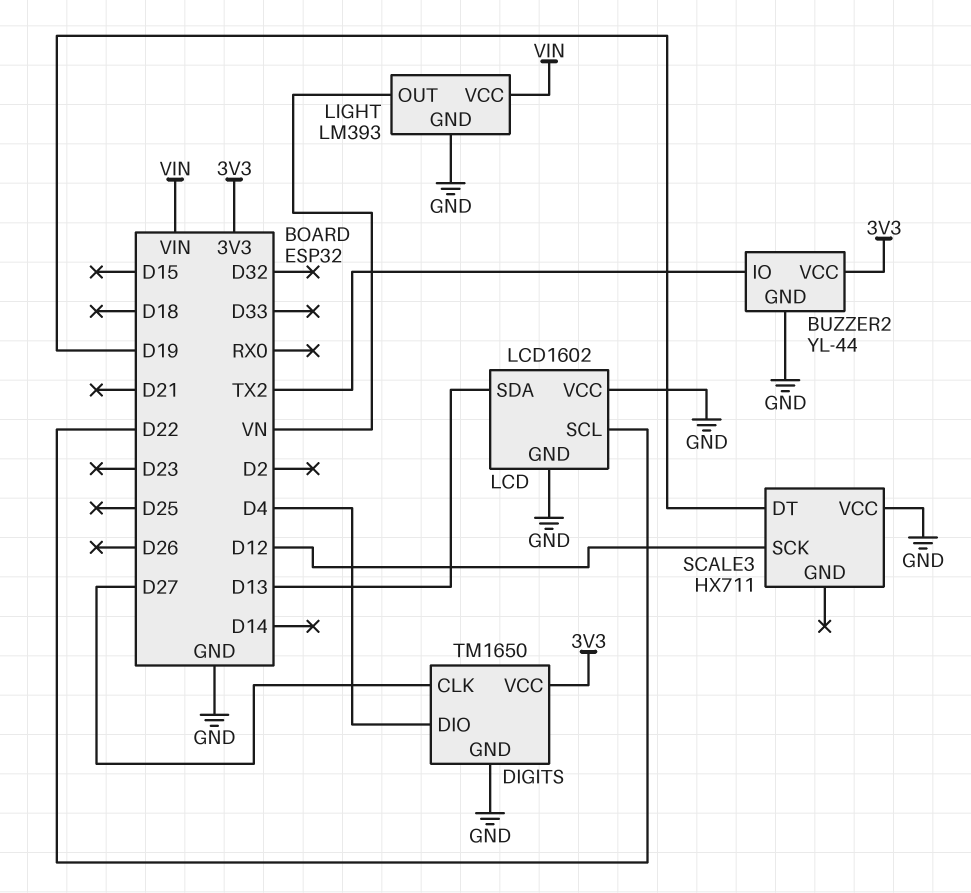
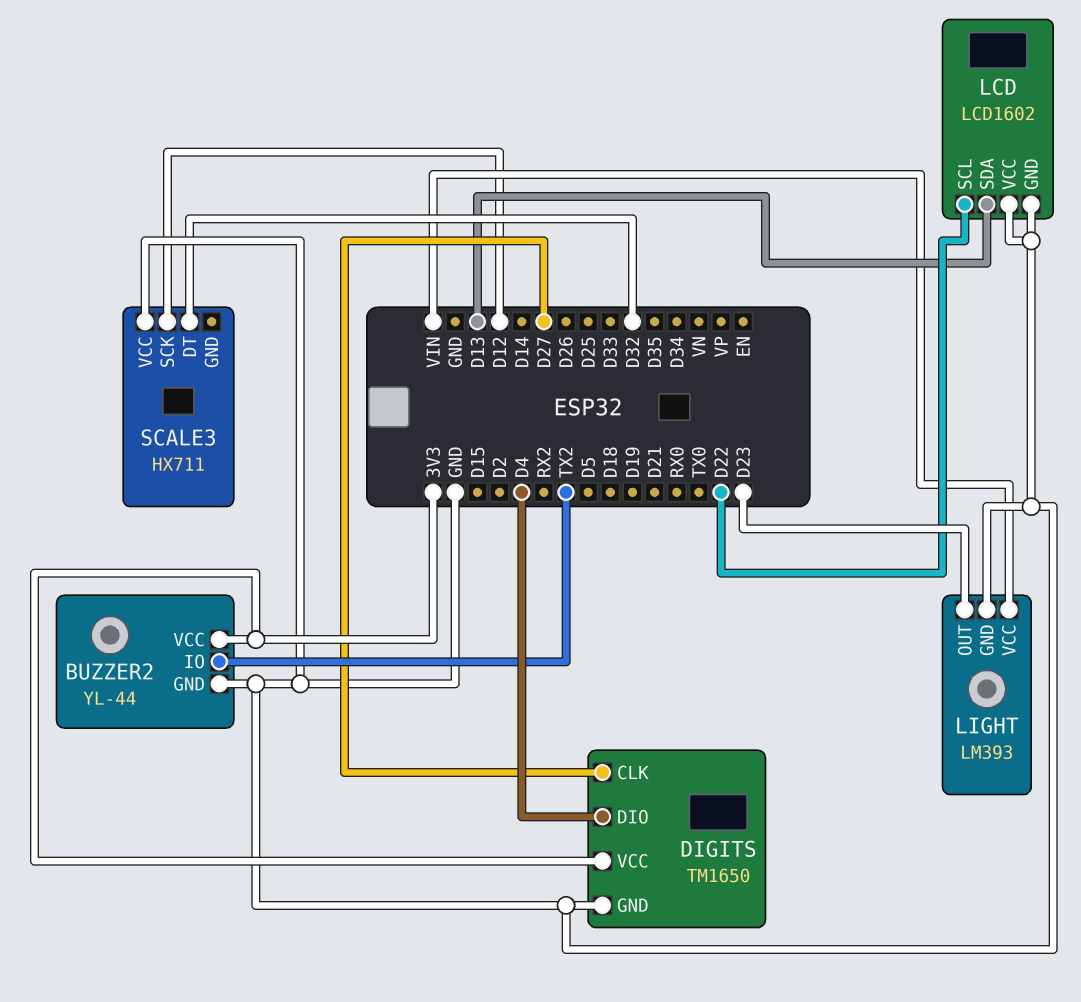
LIGHT pin OUT: VN -> D23
SCALE3 pin DT: D19 -> D32

